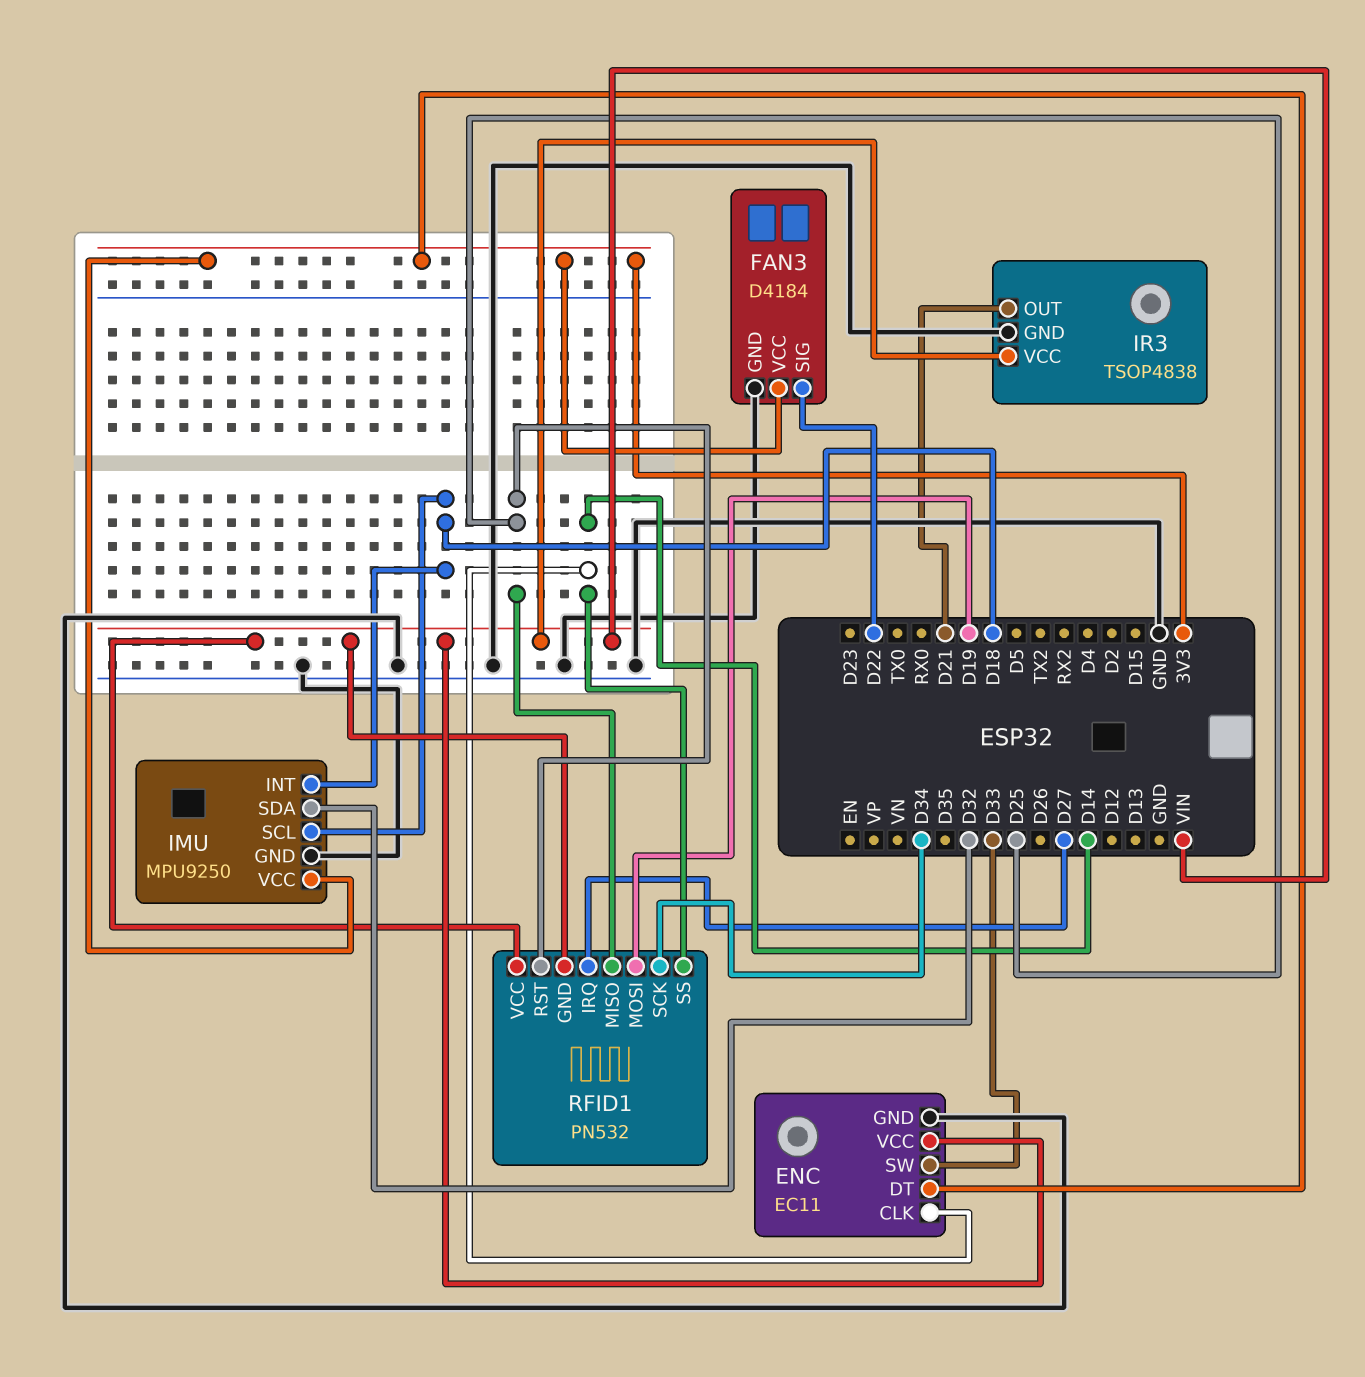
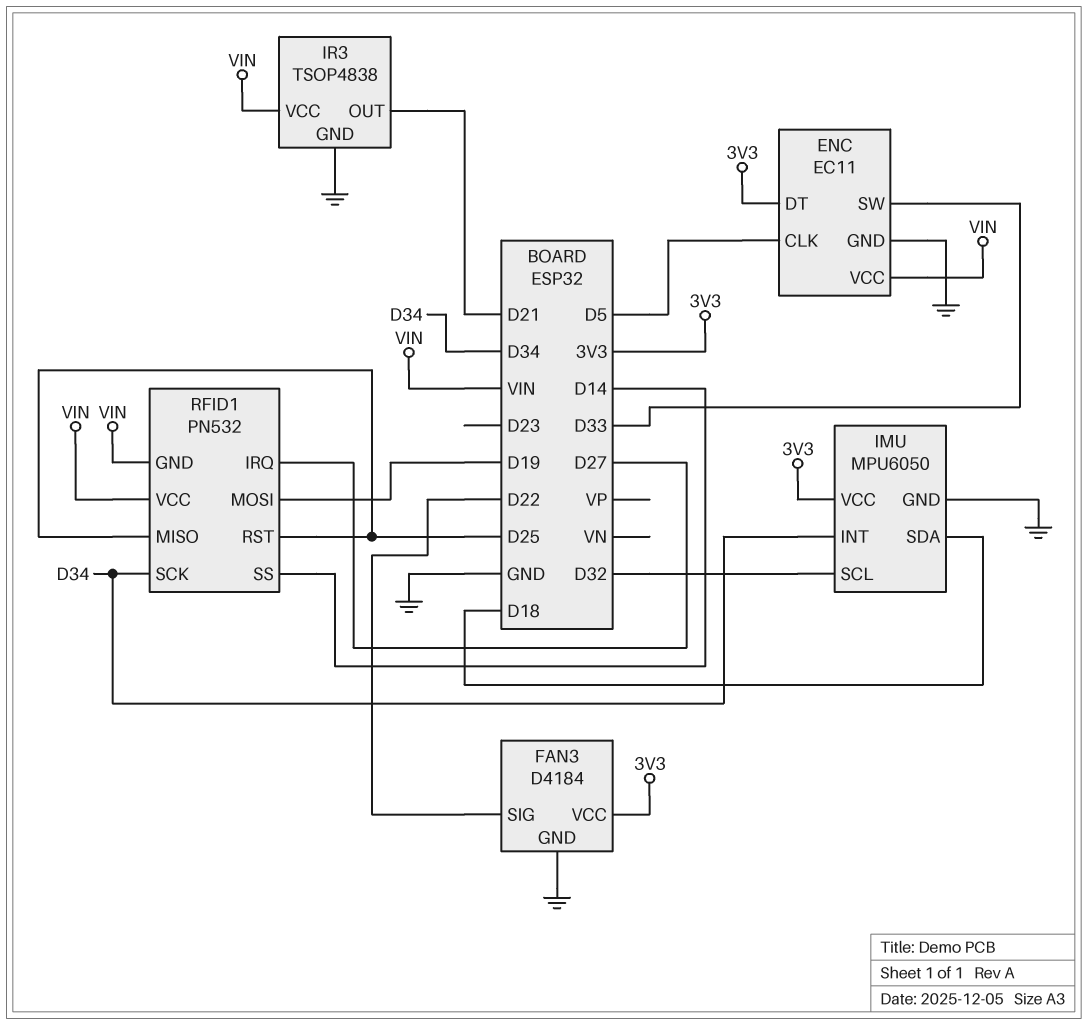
ENC pin CLK: D14 -> D5
IMU: MPU9250 -> MPU6050
IMU pin INT: D18 -> D34
IMU pin SCL: D18 -> D32
IMU pin SDA: D32 -> D18

